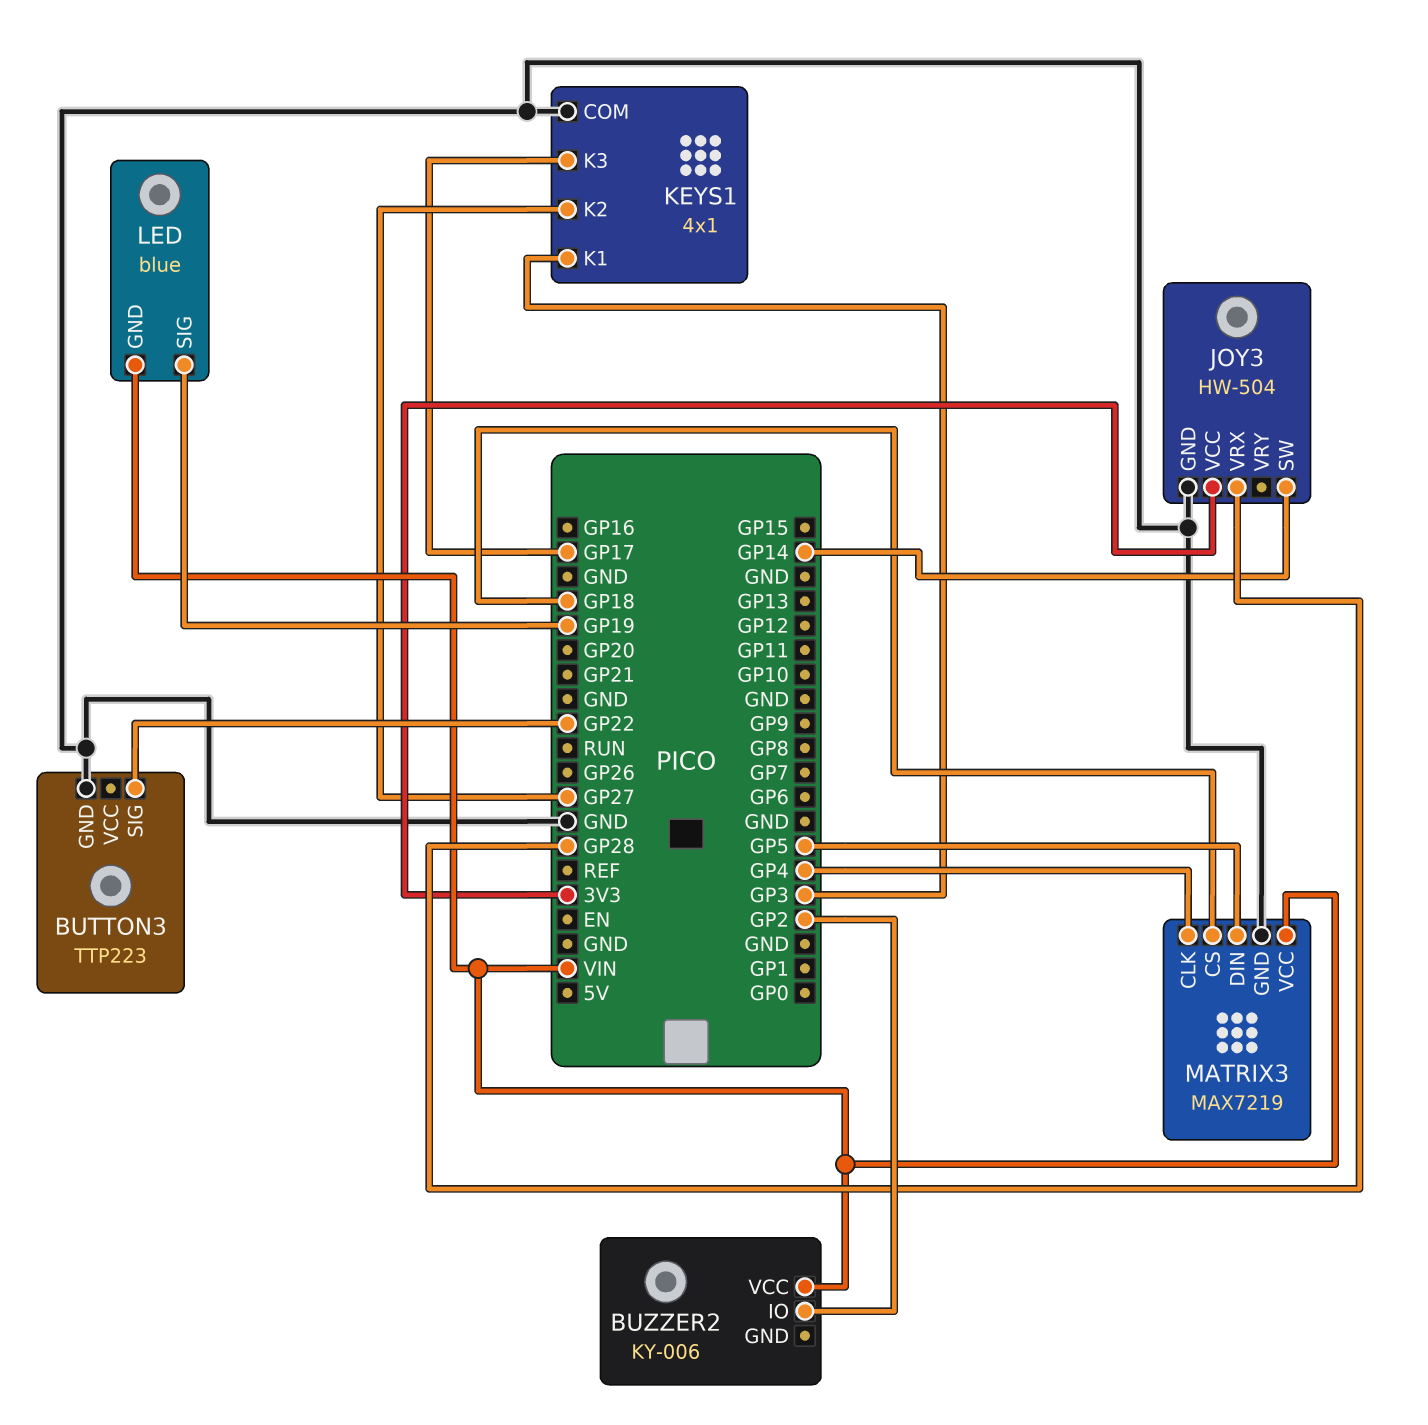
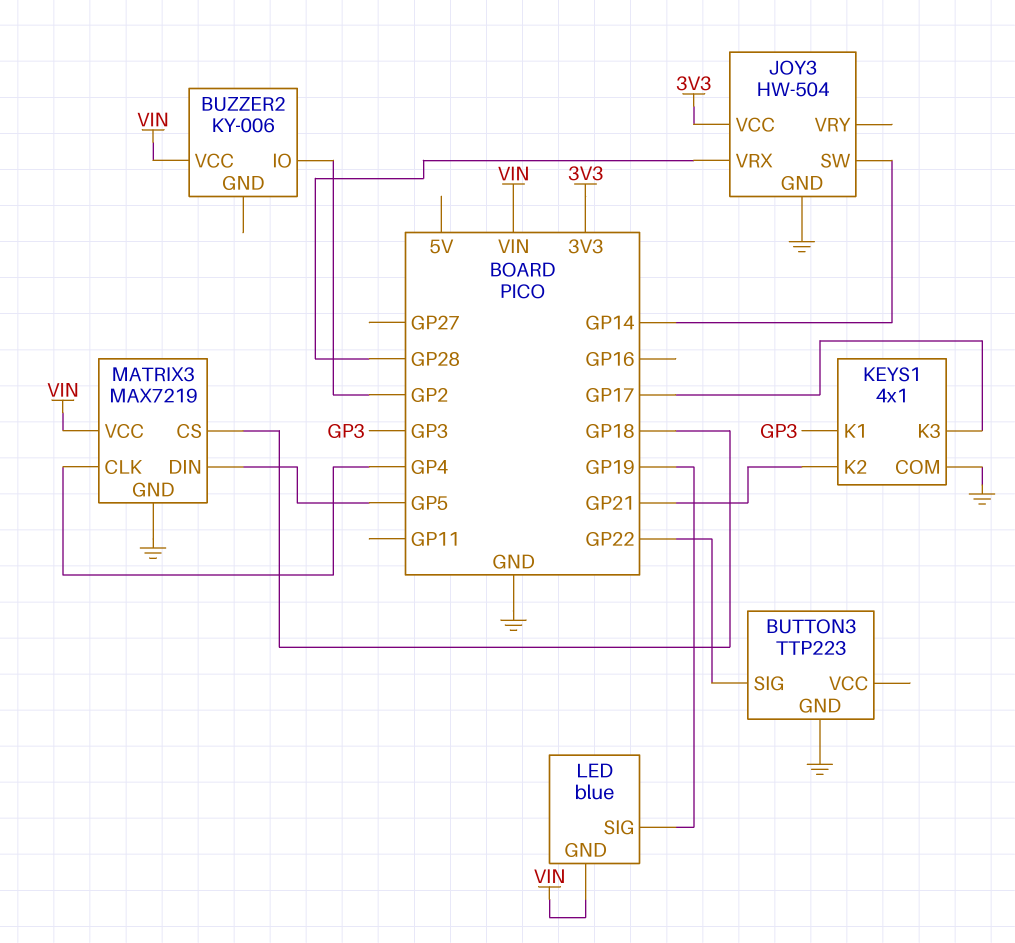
KEYS1 pin K2: GP27 -> GP21

